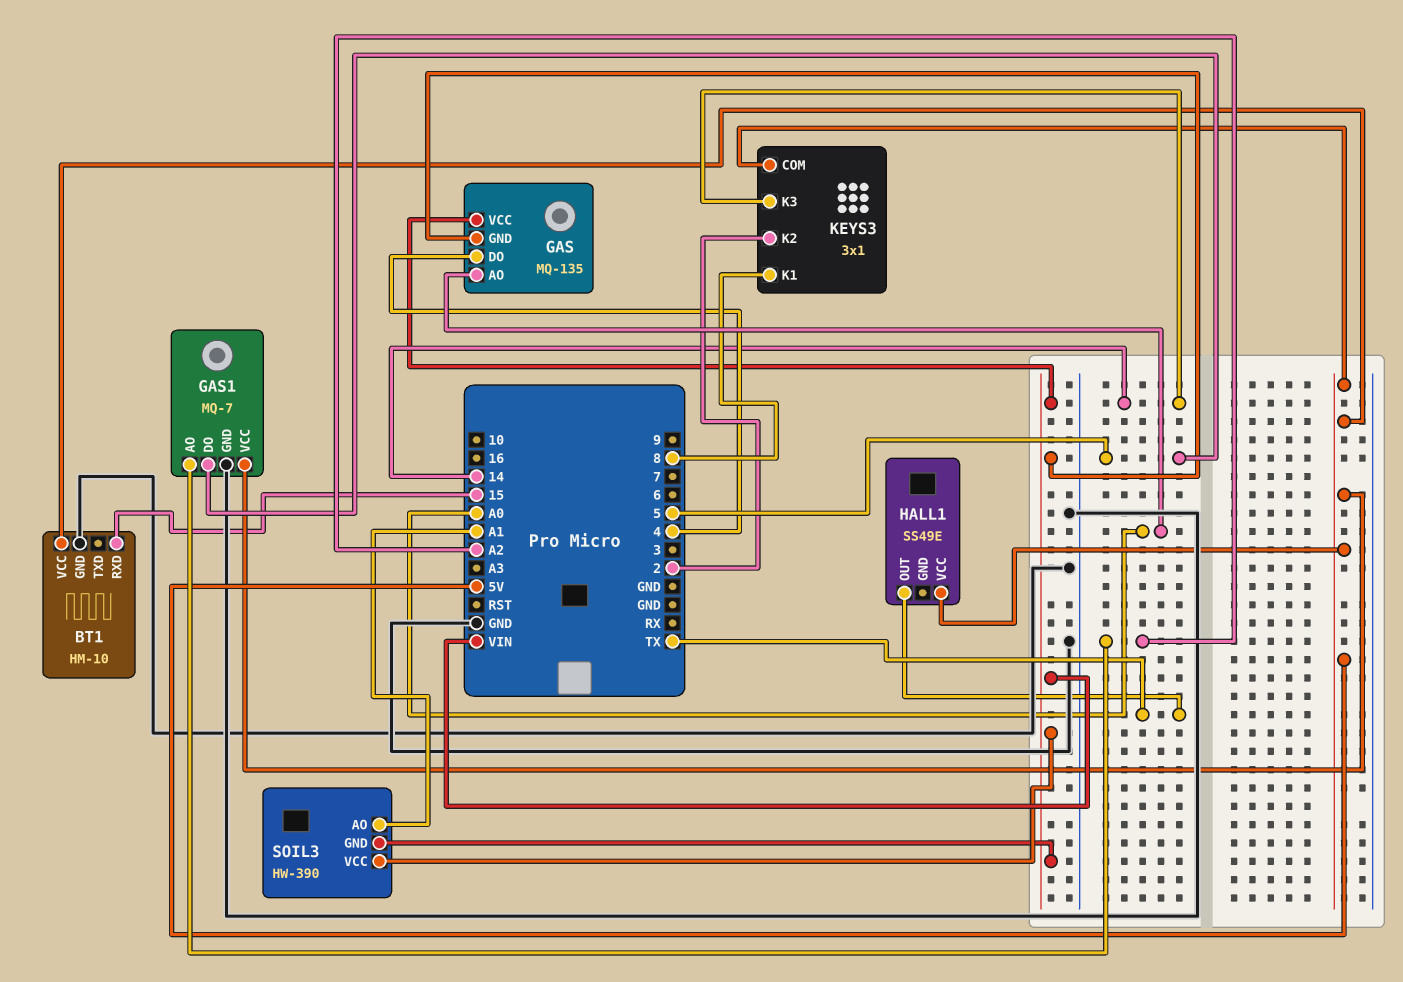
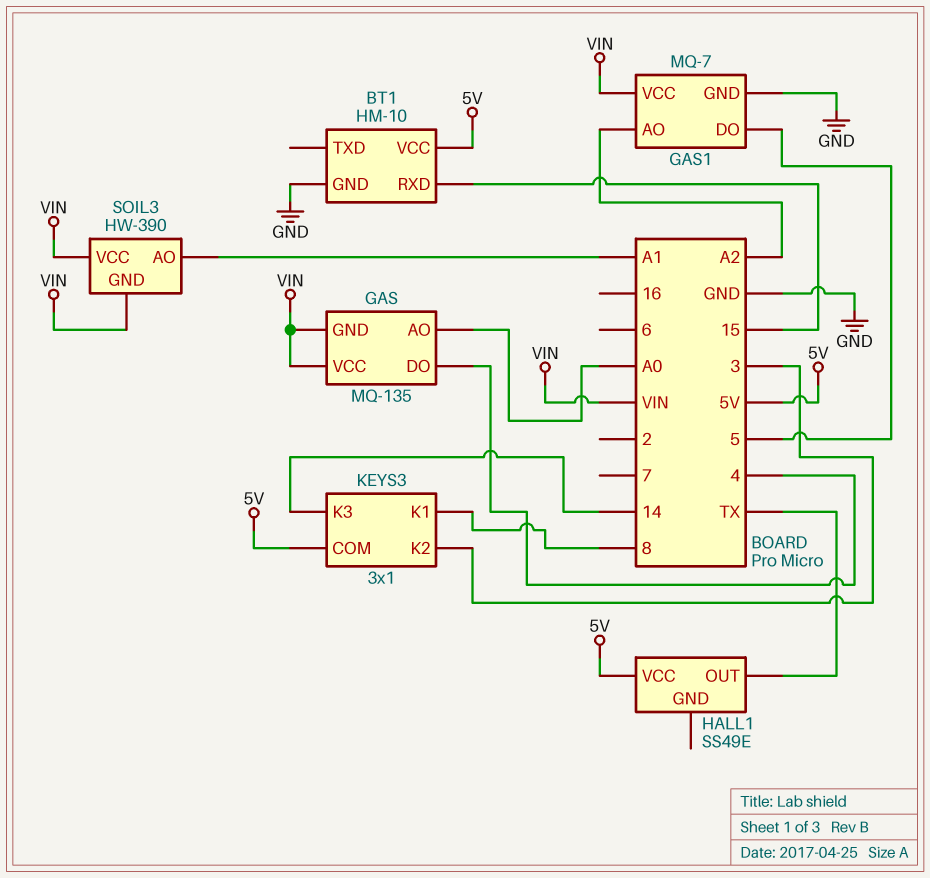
GAS1 pin VCC: 5V -> VIN
KEYS3 pin K2: 2 -> 3

